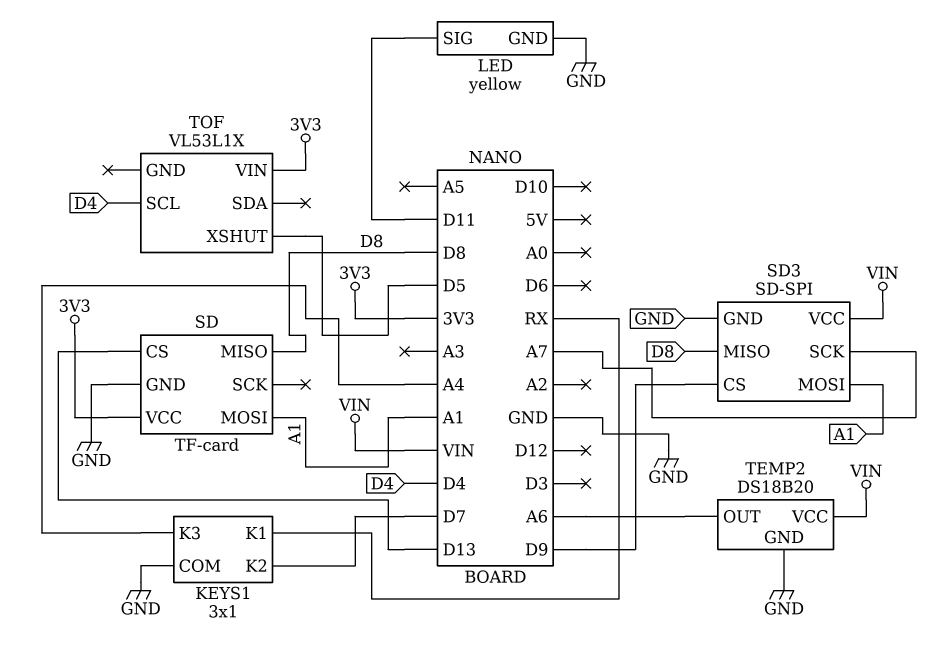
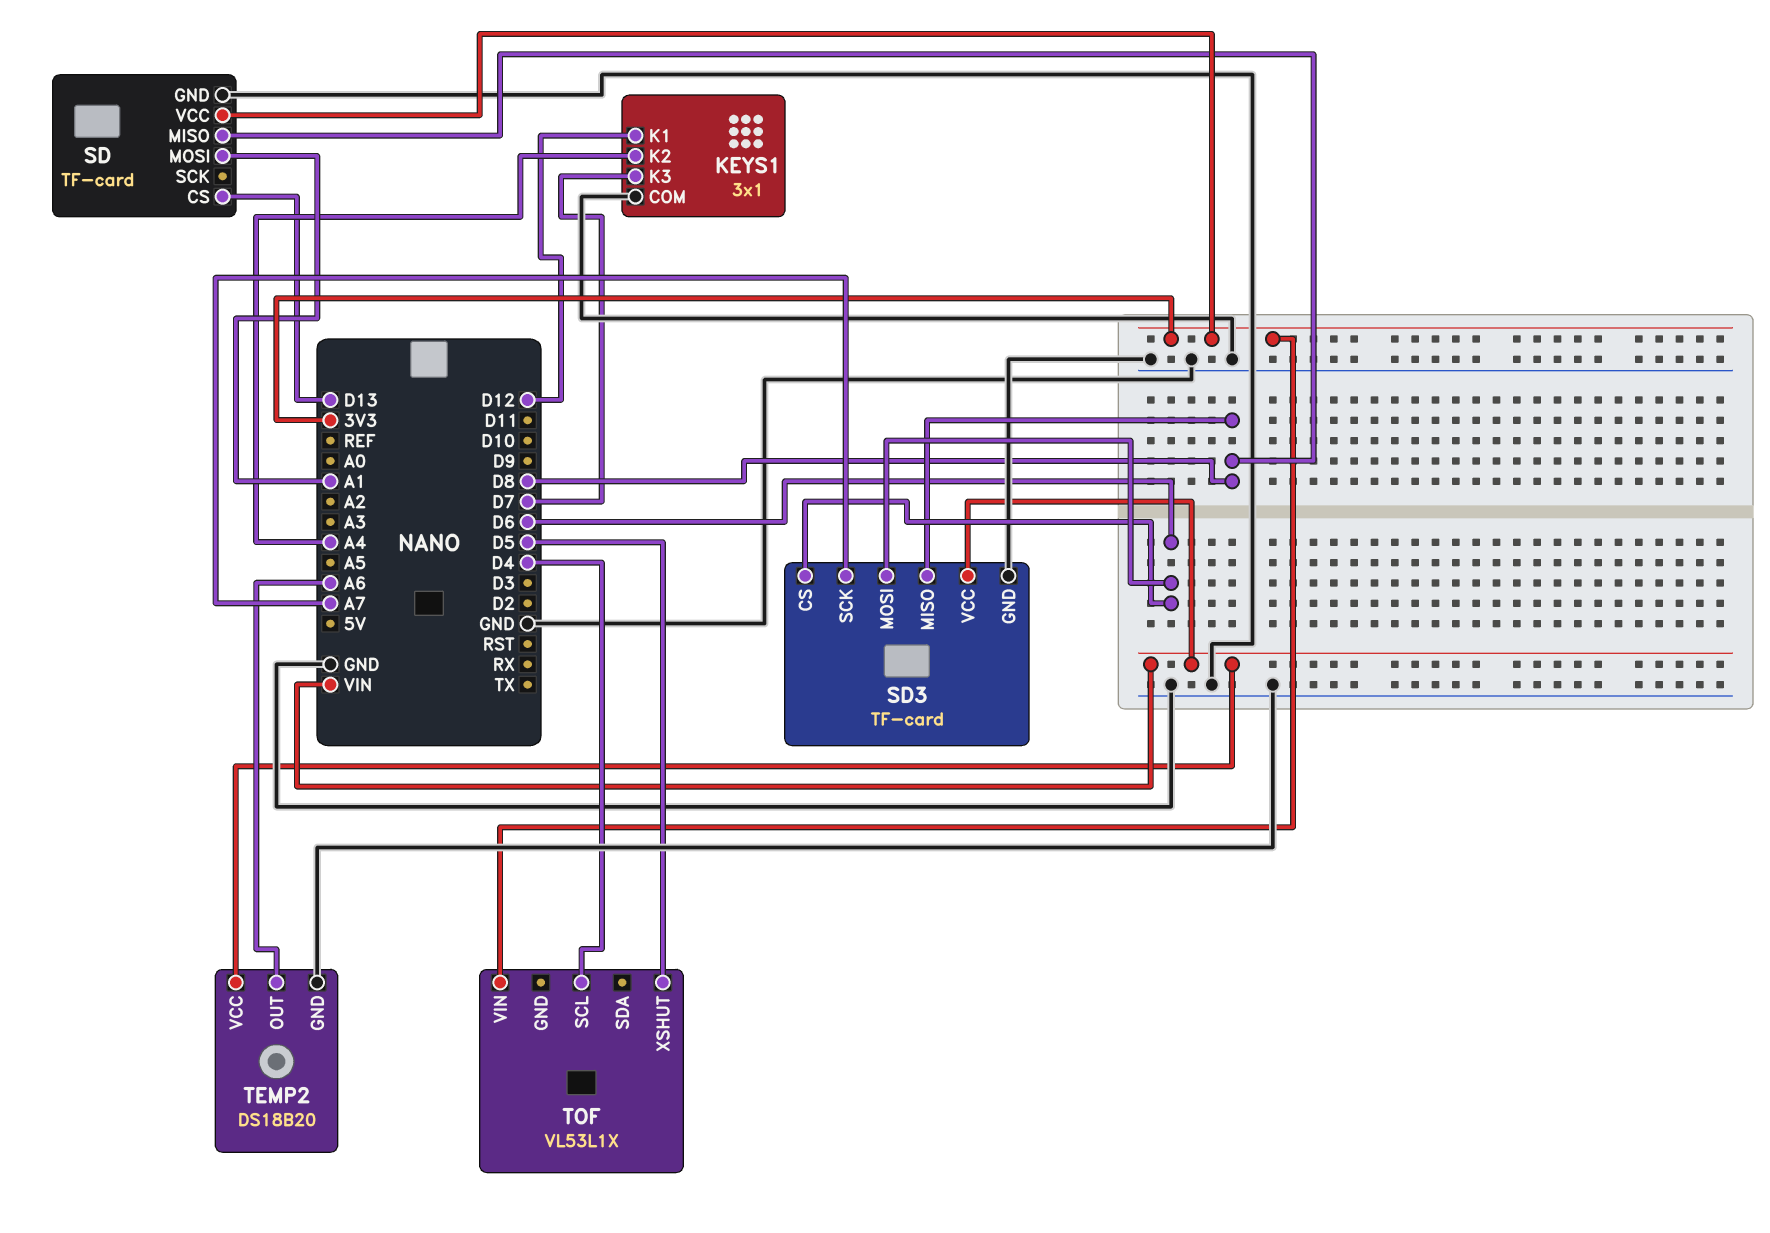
KEYS1 pin K1: RX -> D12
KEYS1 pin K2: D7 -> A4
KEYS1 pin K3: A4 -> D7
LED: yellow -> none
LED pin GND: GND -> none
LED pin SIG: D11 -> none
SD3: SD-SPI -> TF-card
SD3 pin CS: D9 -> D6
SD3 pin MOSI: A1 -> D6

